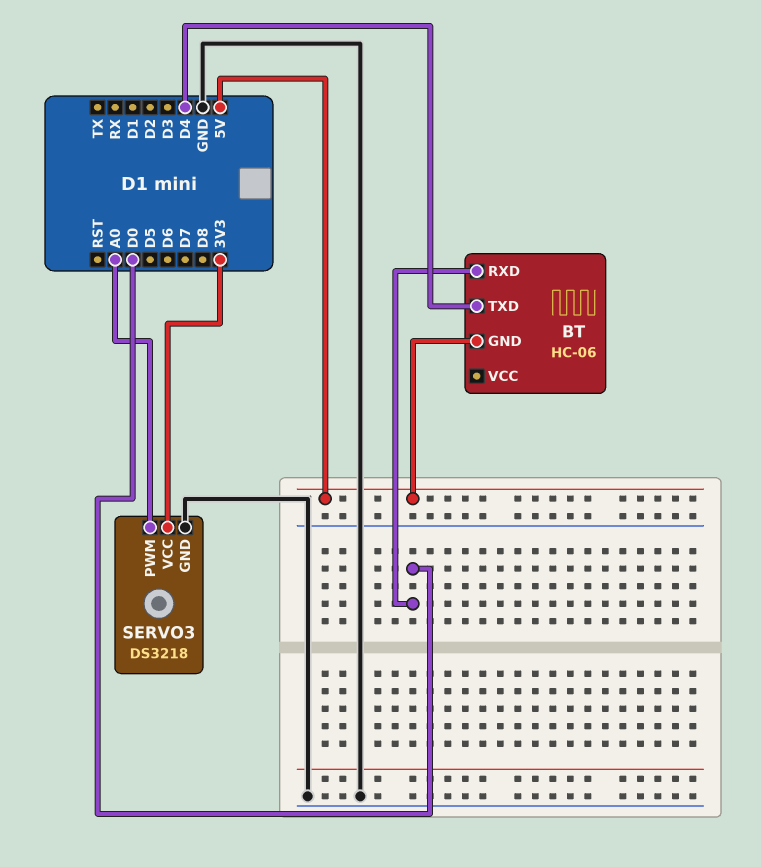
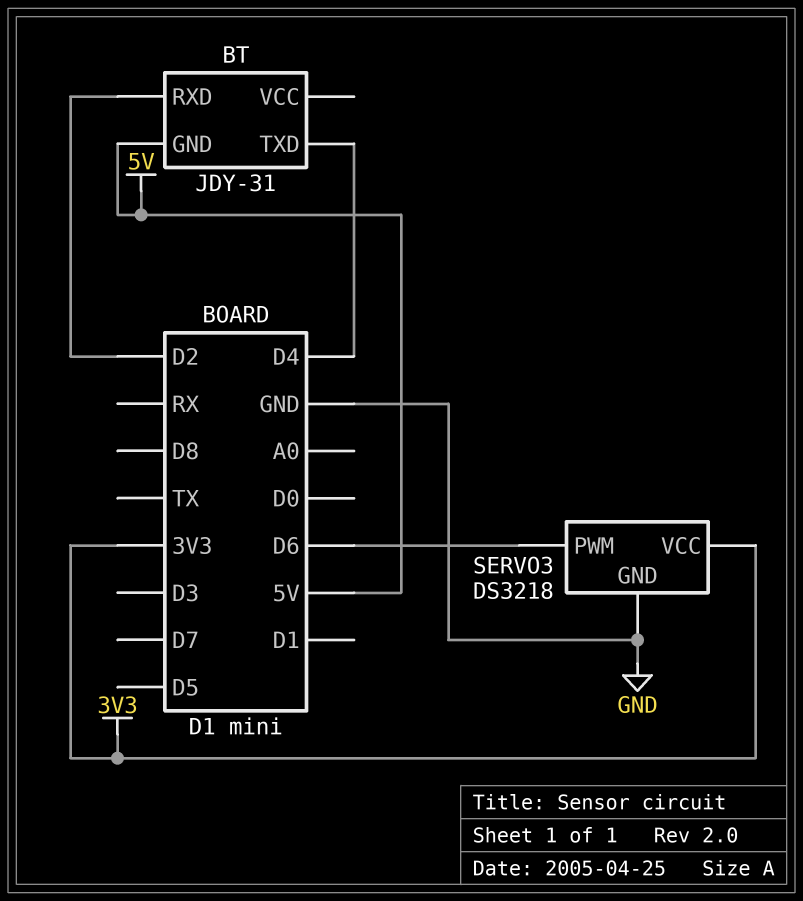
BT: HC-06 -> JDY-31
BT pin RXD: D0 -> D2
SERVO3 pin PWM: A0 -> D6

